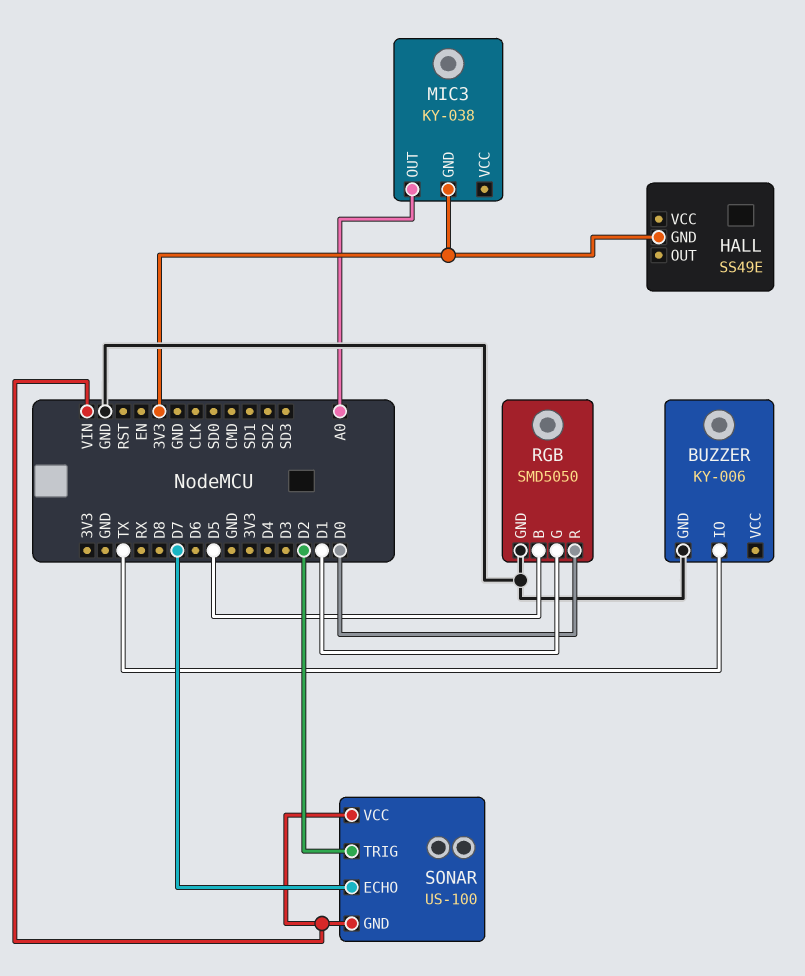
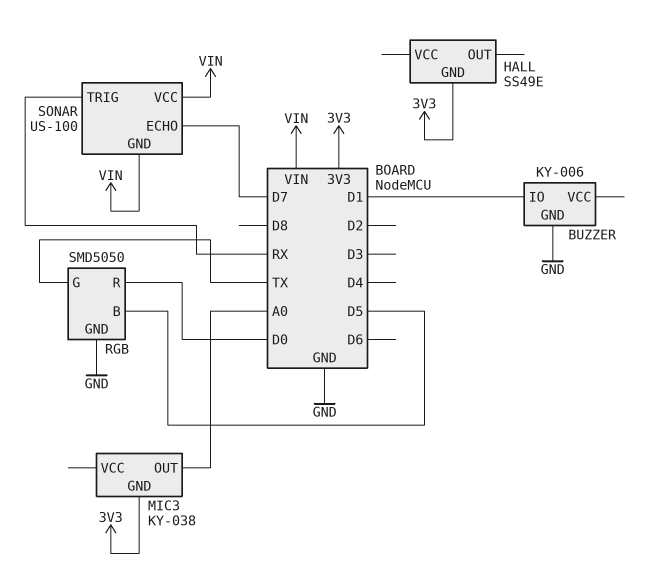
BUZZER pin IO: TX -> D1
RGB pin G: D1 -> TX
SONAR pin TRIG: D2 -> RX

